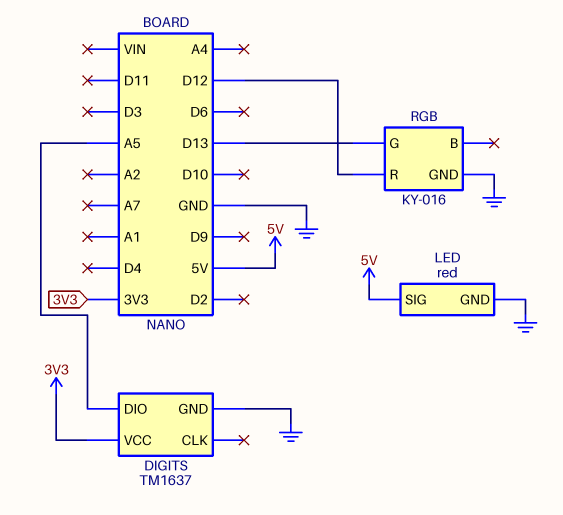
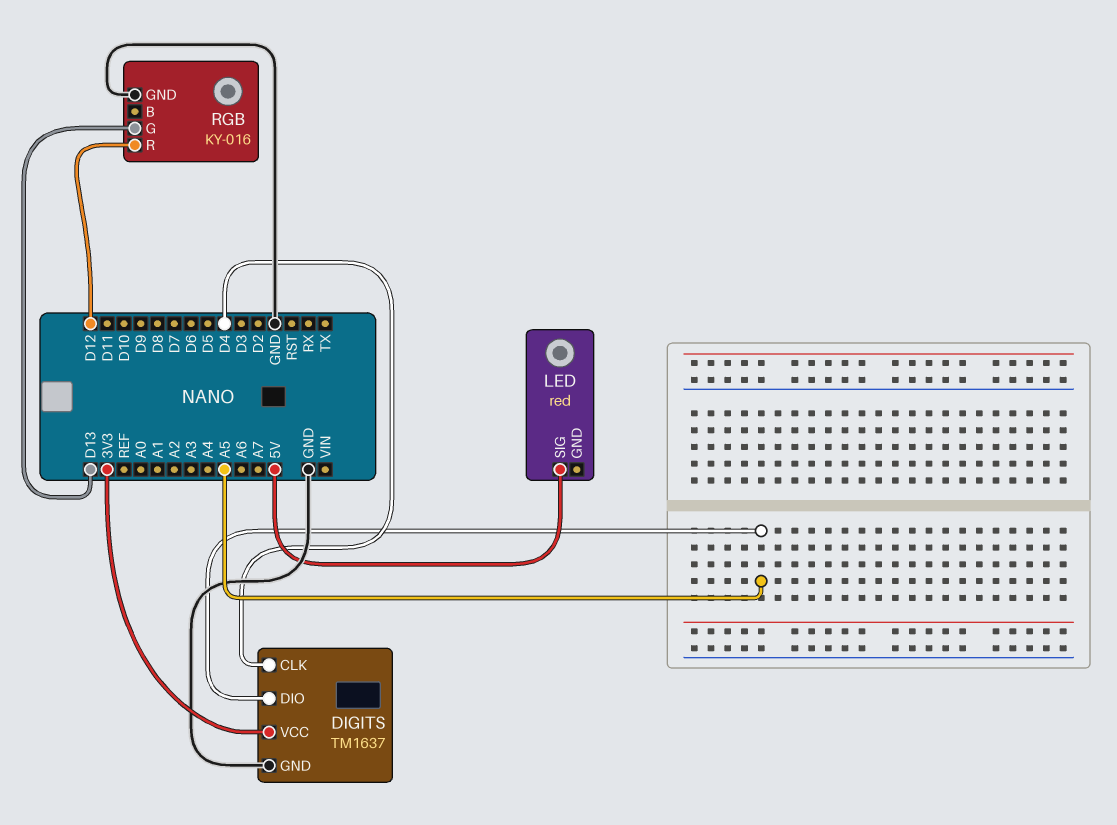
DIGITS pin CLK: none -> D4
LED pin GND: GND -> none

